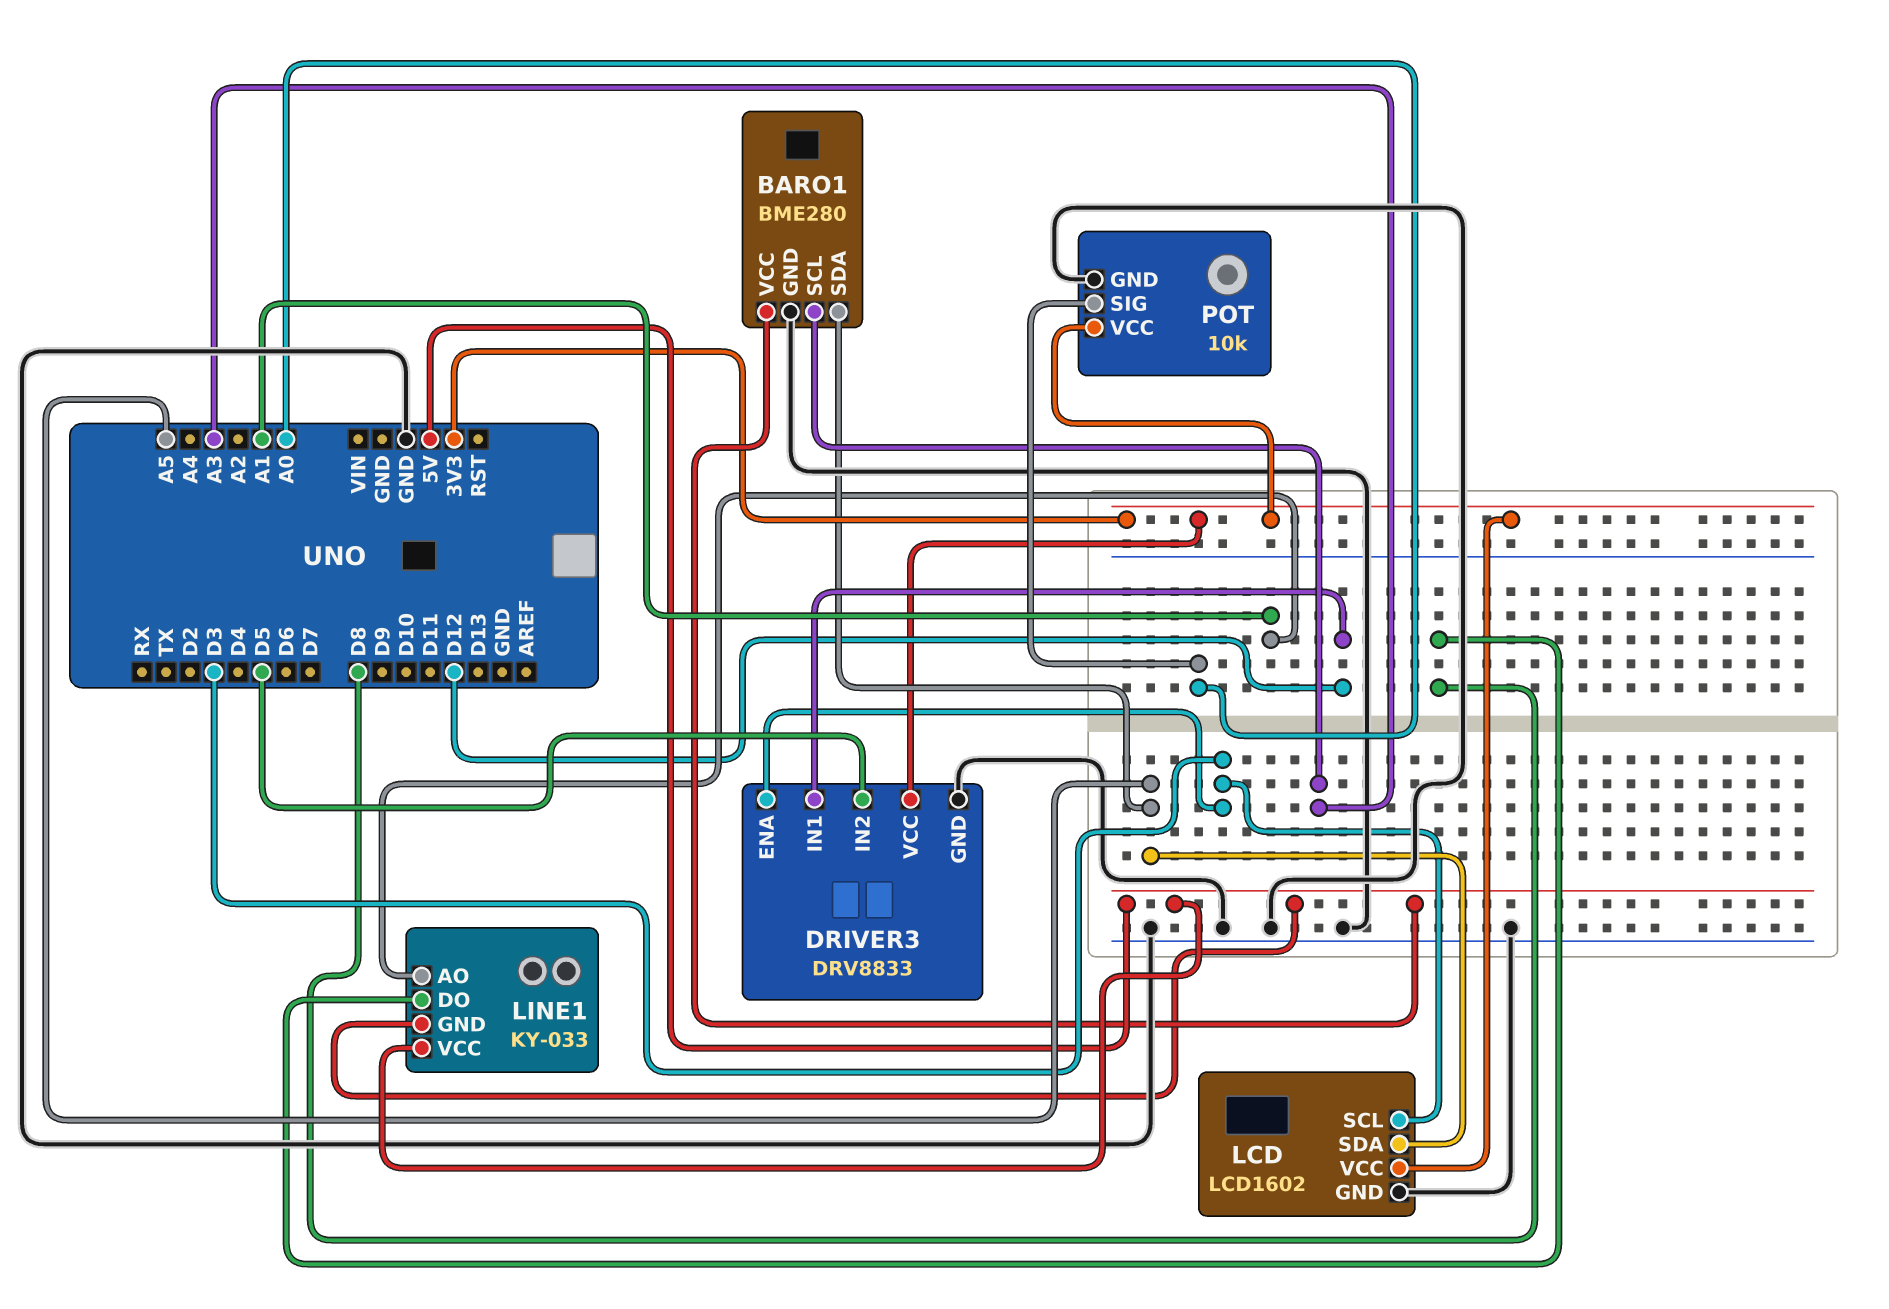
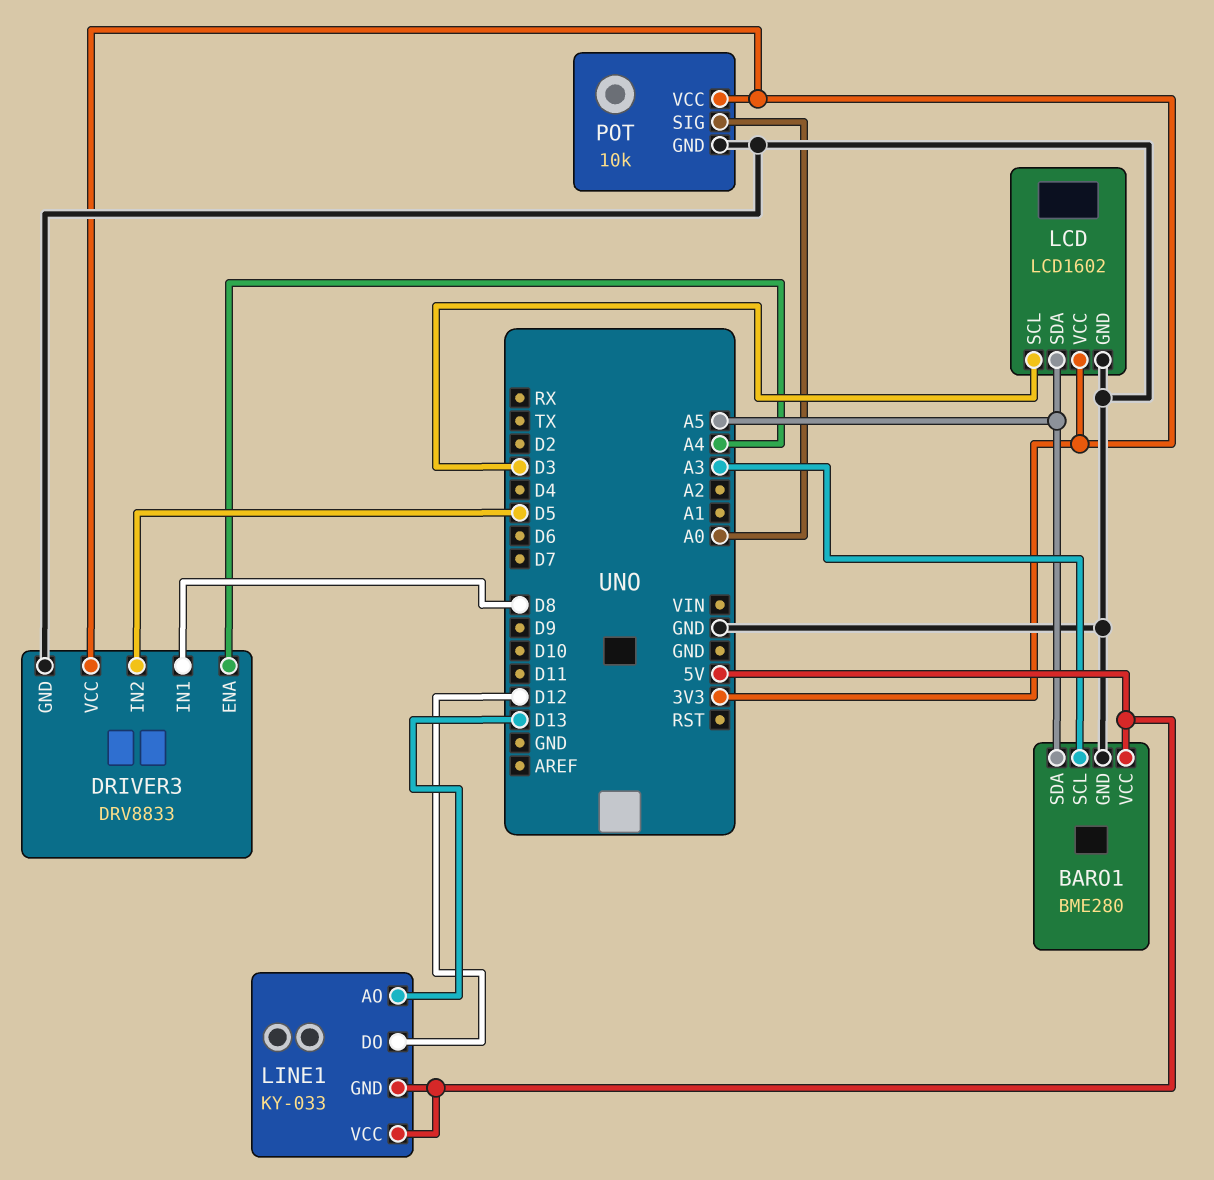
DRIVER3 pin ENA: D3 -> A4
DRIVER3 pin IN1: D12 -> D8
LINE1 pin AO: A1 -> D13
LINE1 pin DO: D8 -> D12

